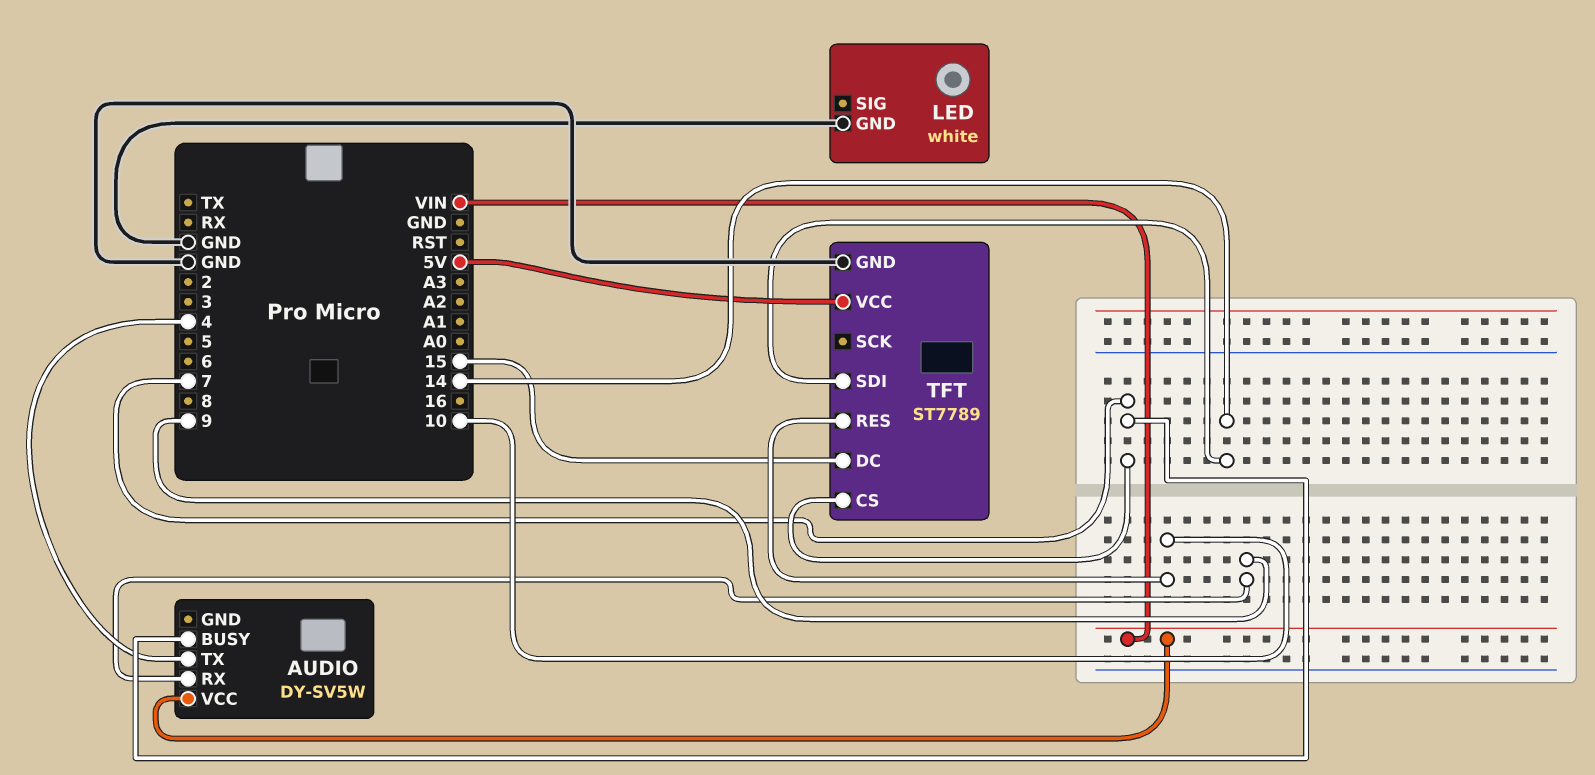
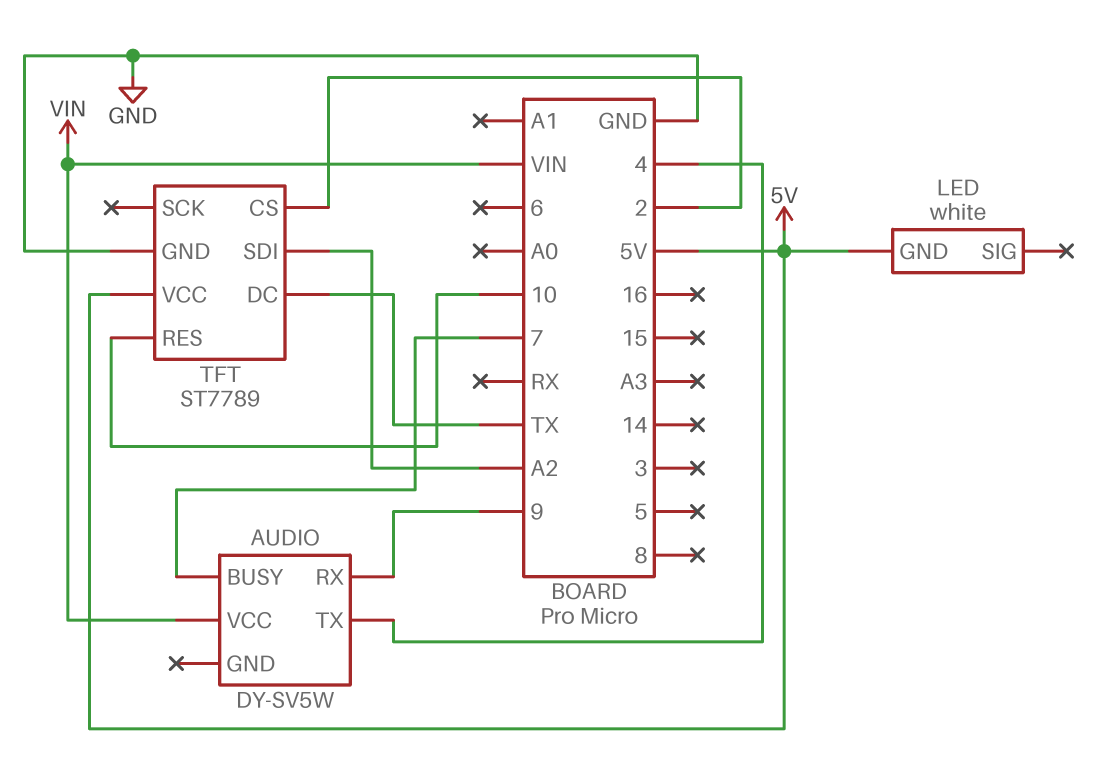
LED pin GND: GND -> 5V
TFT pin CS: 7 -> 2
TFT pin DC: 15 -> TX
TFT pin SDI: 14 -> A2

